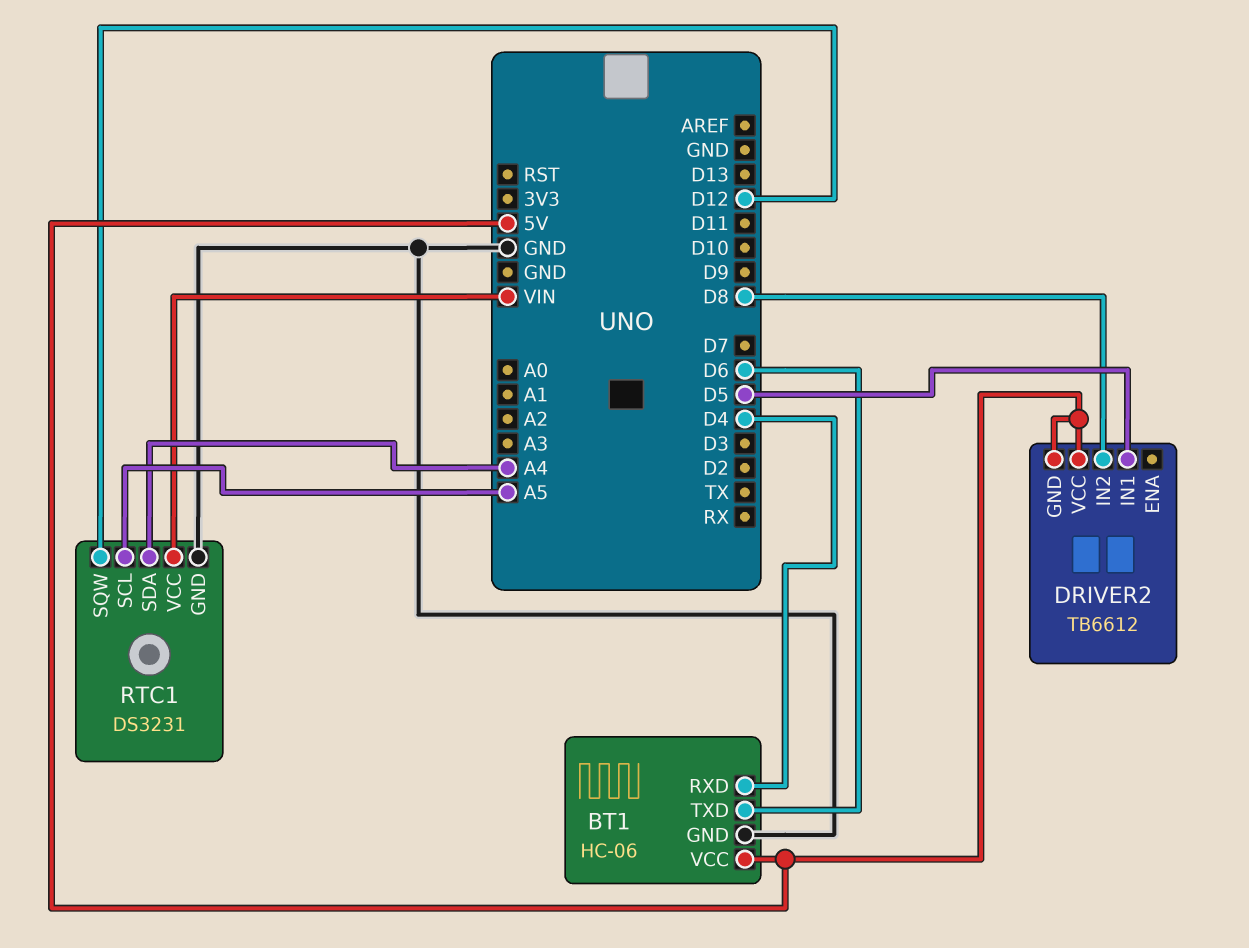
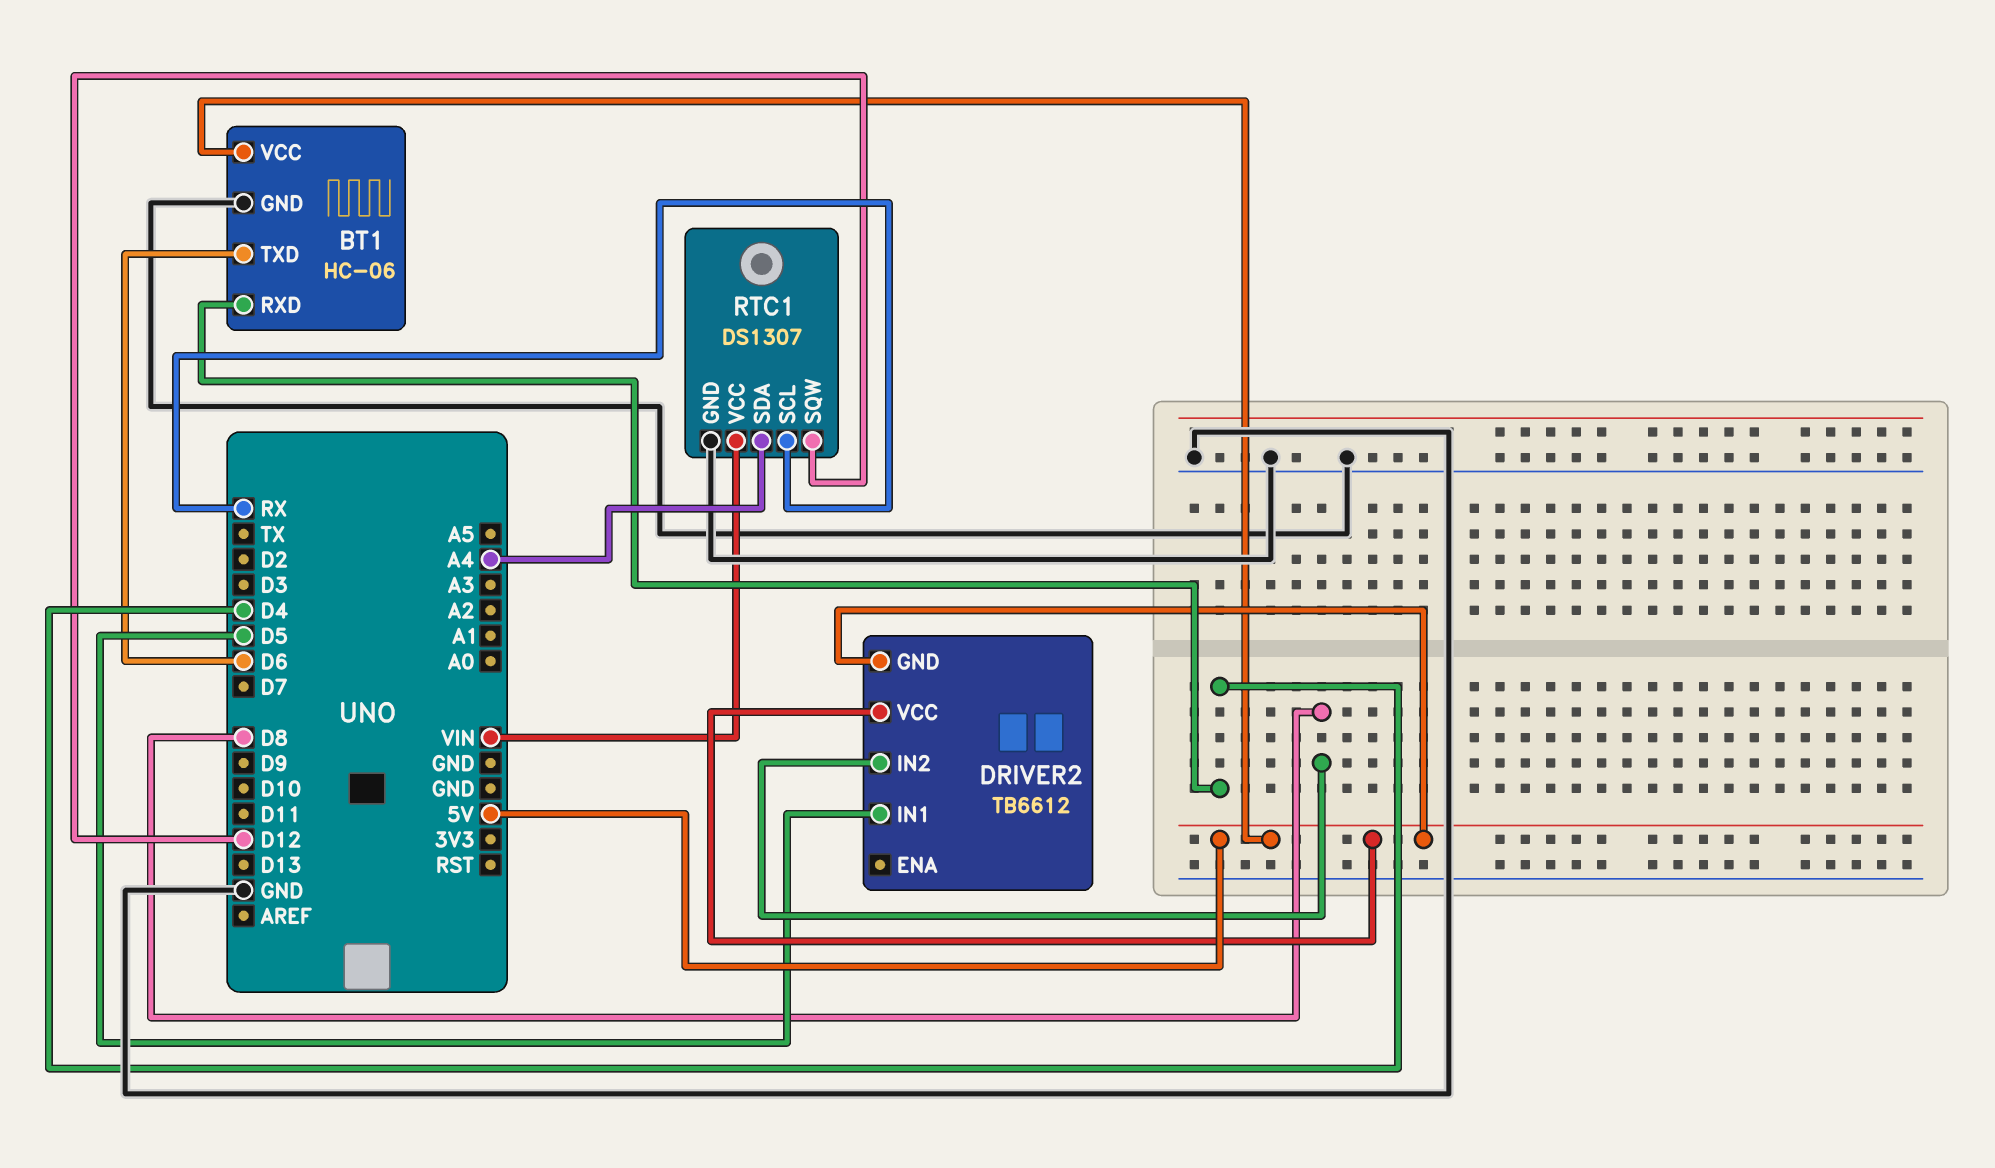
RTC1: DS3231 -> DS1307
RTC1 pin SCL: A5 -> RX

